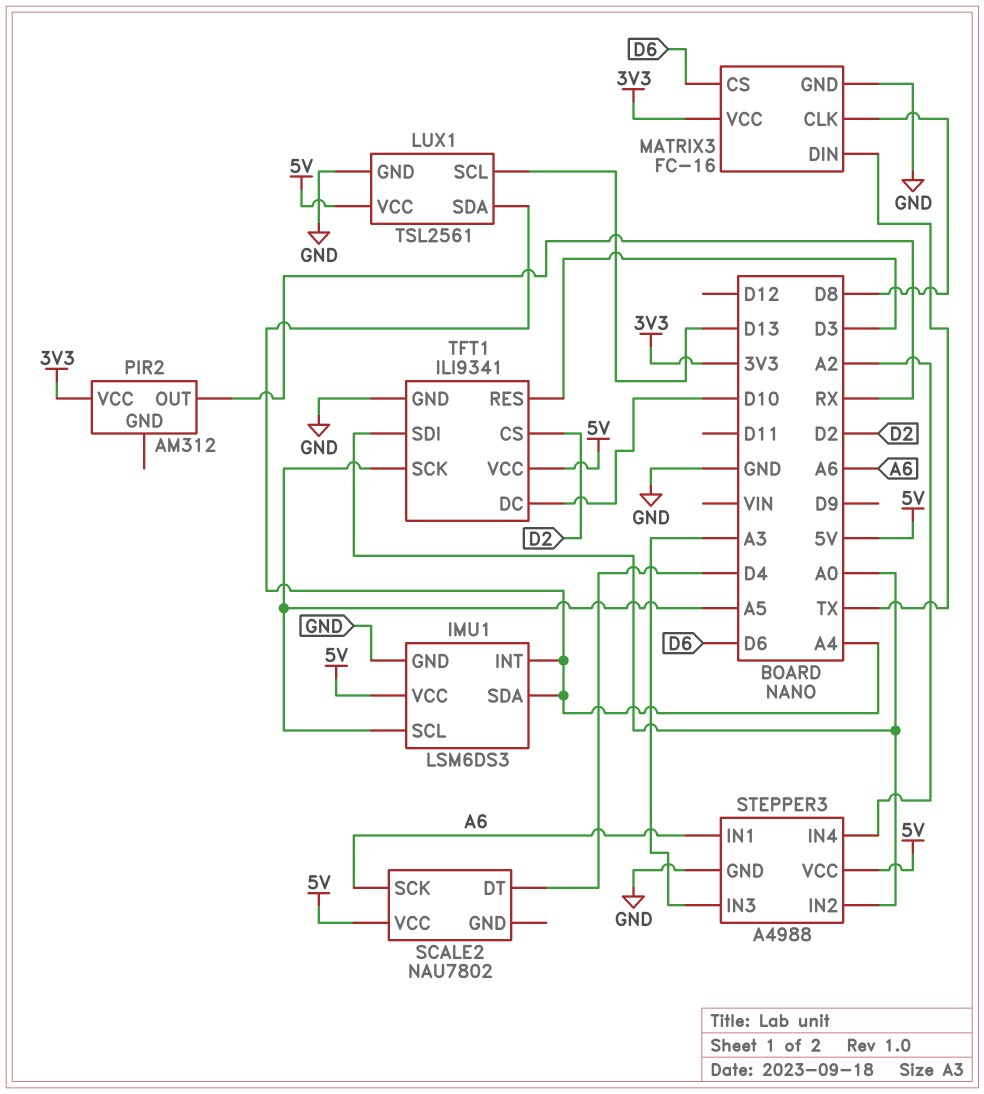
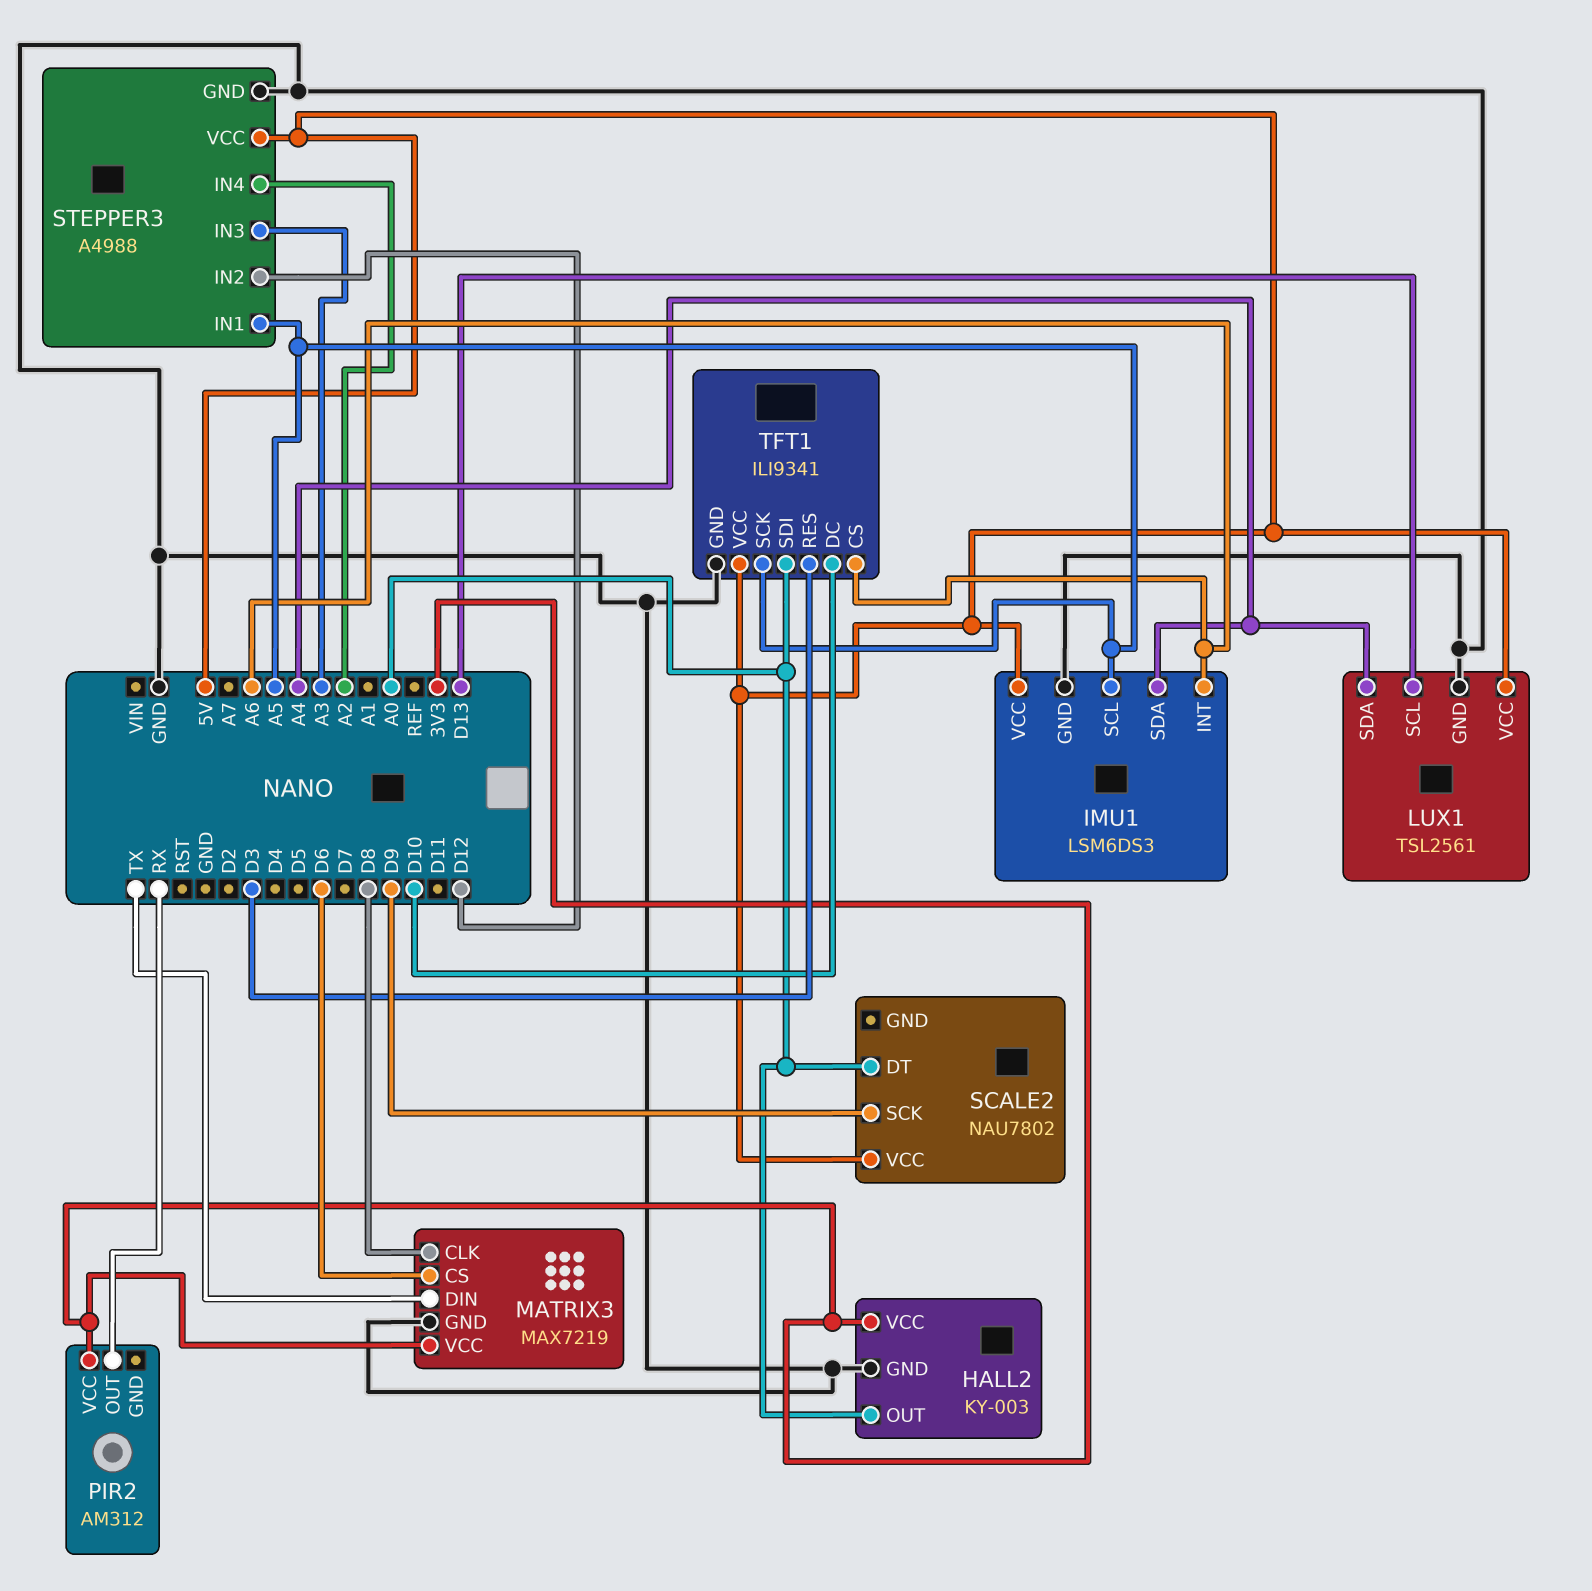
HALL2: none -> KY-003
HALL2 pin GND: none -> GND
HALL2 pin OUT: none -> A0
HALL2 pin VCC: none -> 3V3
IMU1 pin INT: A4 -> A6
MATRIX3: FC-16 -> MAX7219
SCALE2 pin DT: D4 -> A0
SCALE2 pin SCK: A6 -> D9
STEPPER3 pin IN1: A6 -> A5
STEPPER3 pin IN2: A0 -> D12
TFT1 pin CS: D2 -> A6

